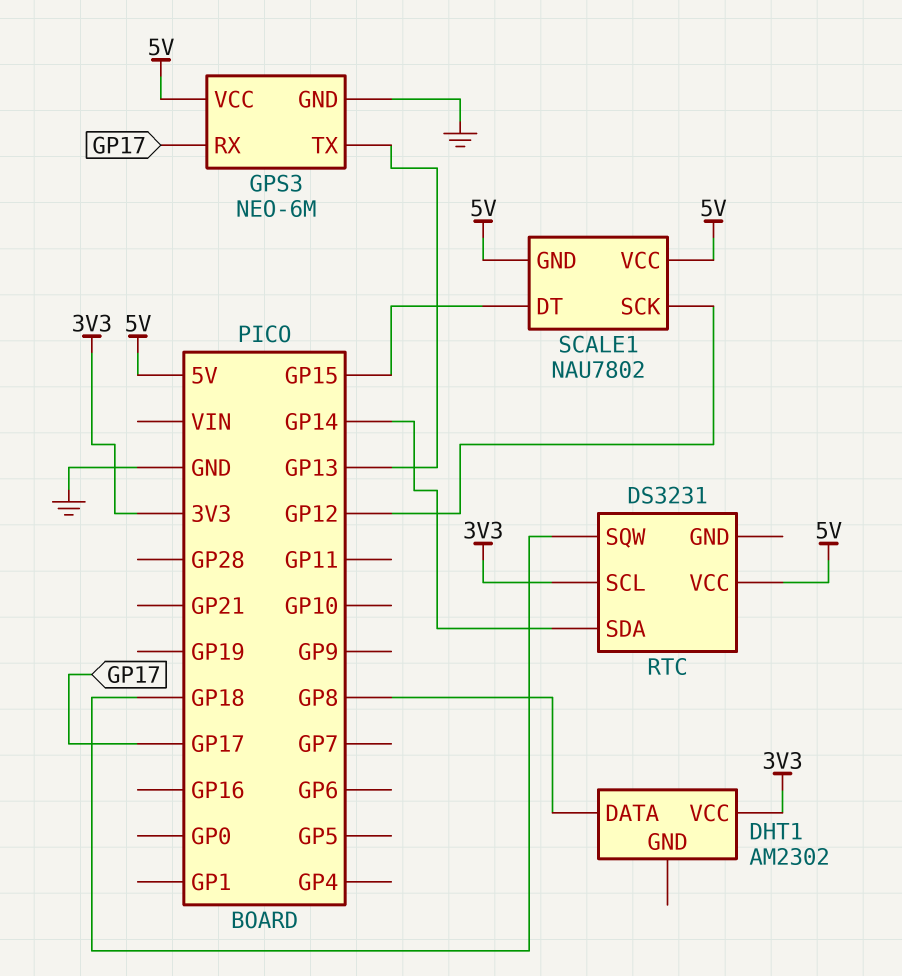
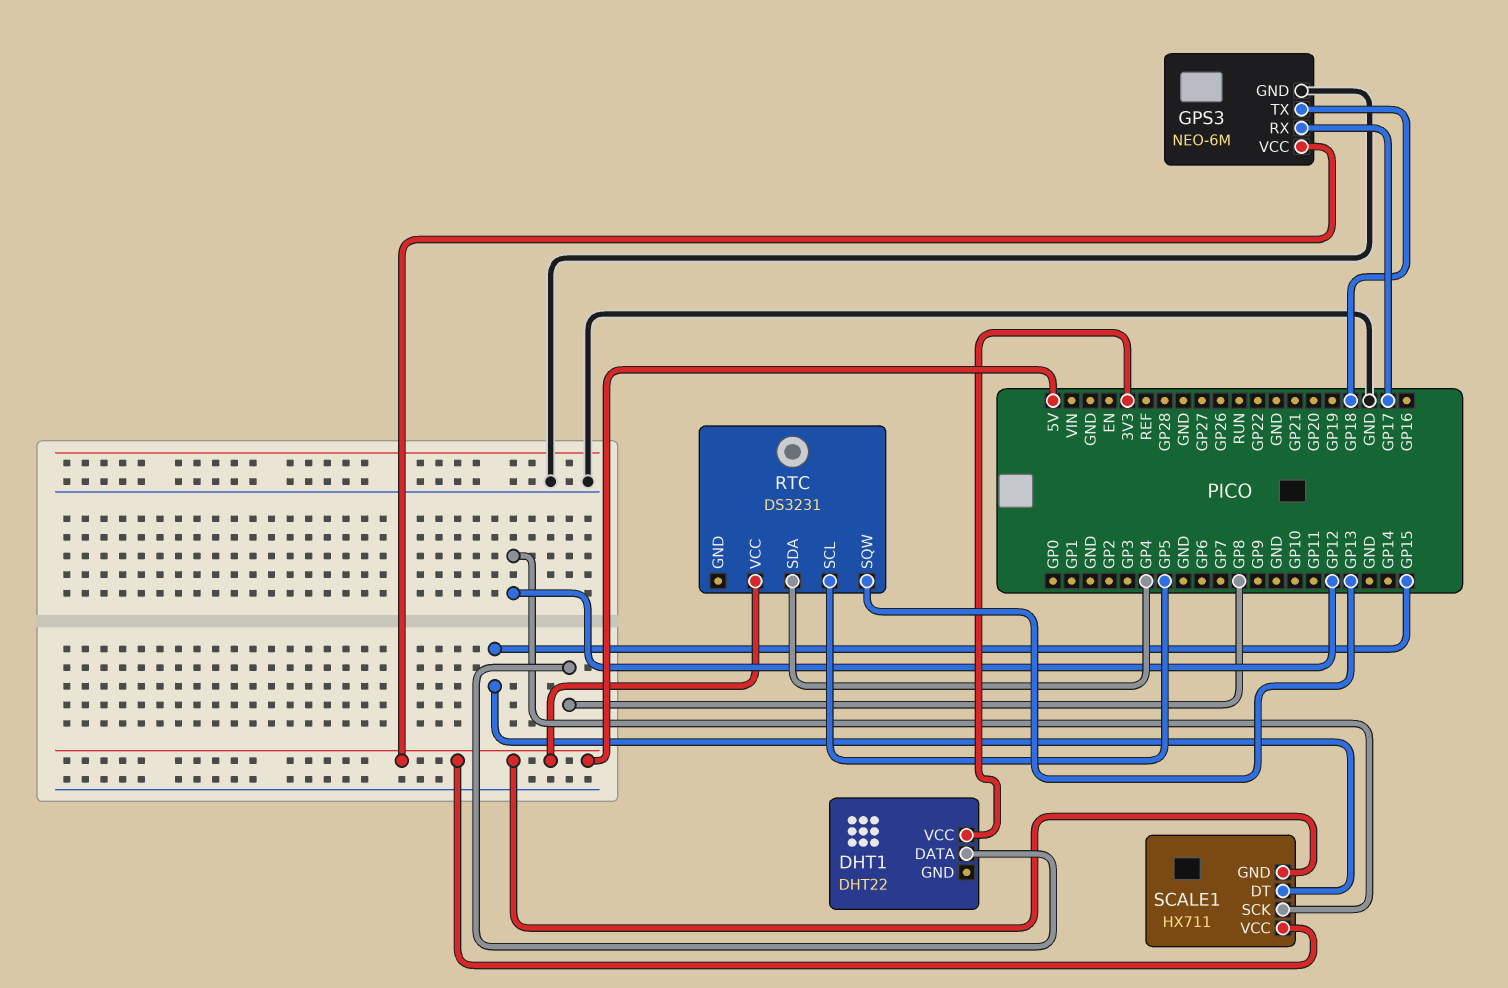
DHT1: AM2302 -> DHT22
GPS3 pin TX: GP13 -> GP18
RTC pin SCL: 3V3 -> GP5
RTC pin SDA: GP14 -> GP4
RTC pin SQW: GP18 -> GP13
SCALE1: NAU7802 -> HX711

